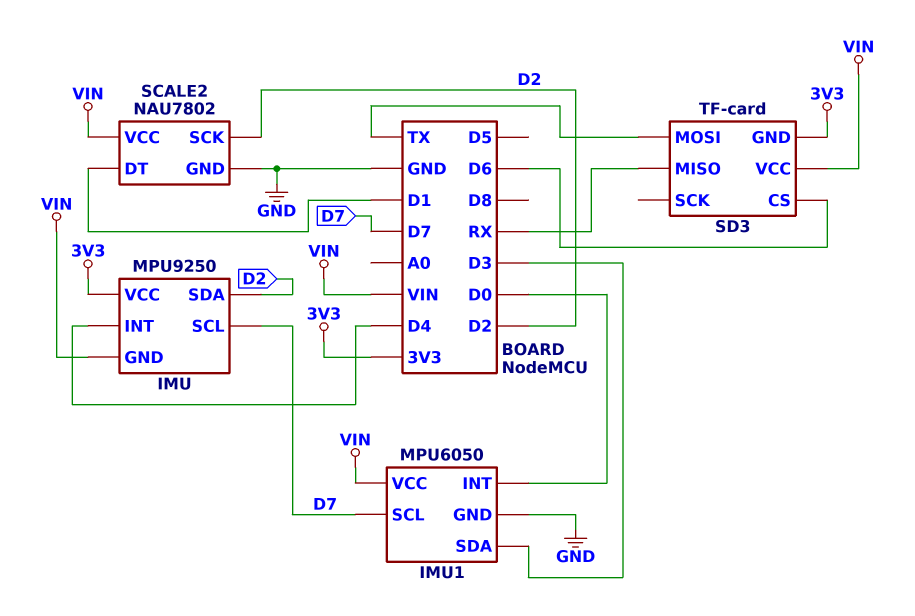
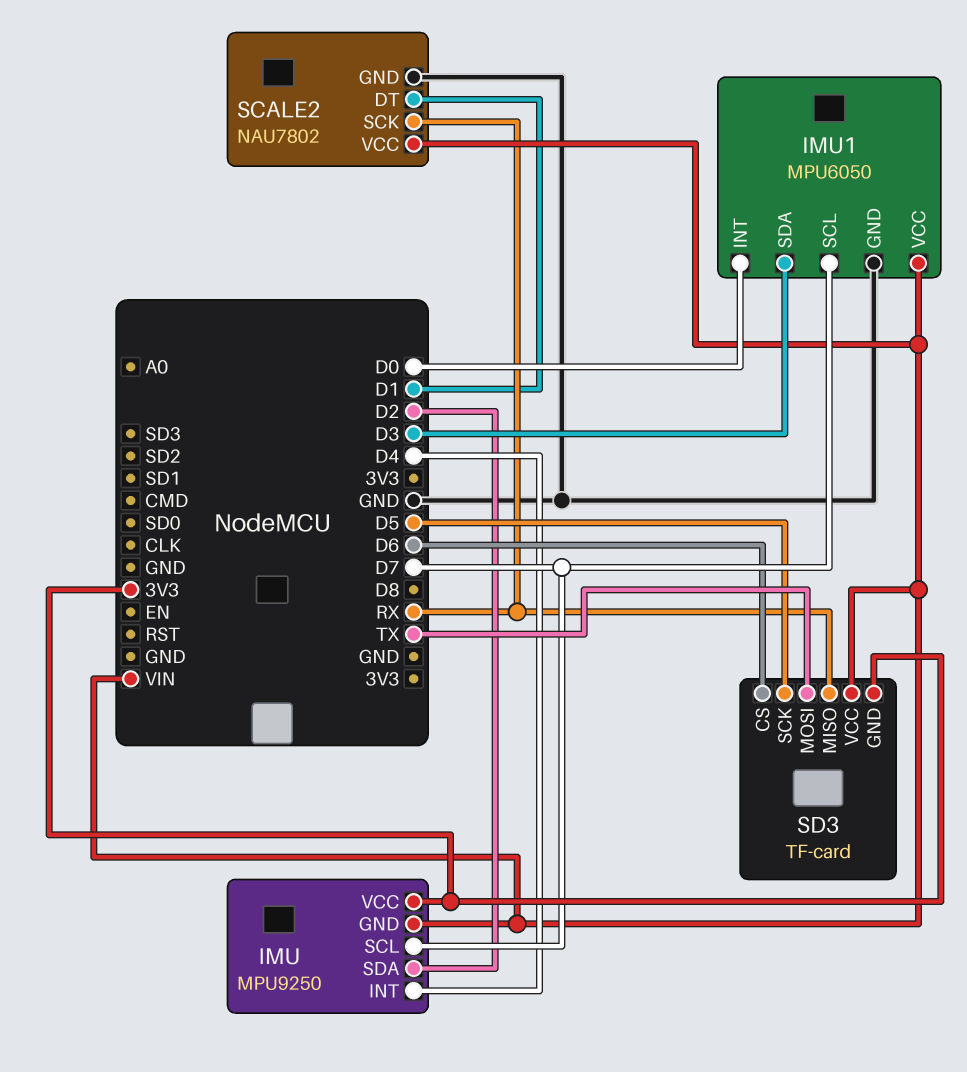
SCALE2 pin SCK: D2 -> RX
SD3 pin SCK: none -> D5

